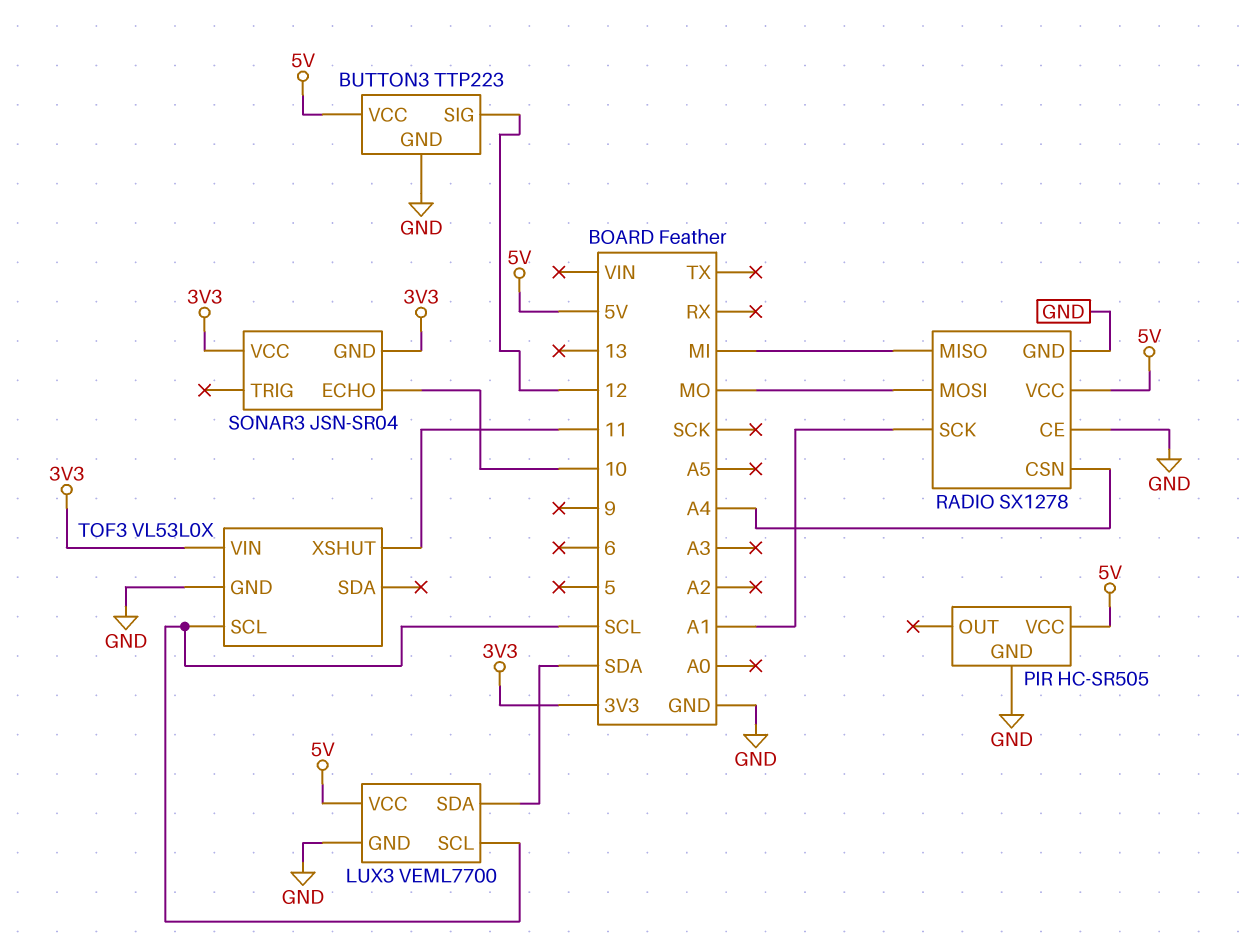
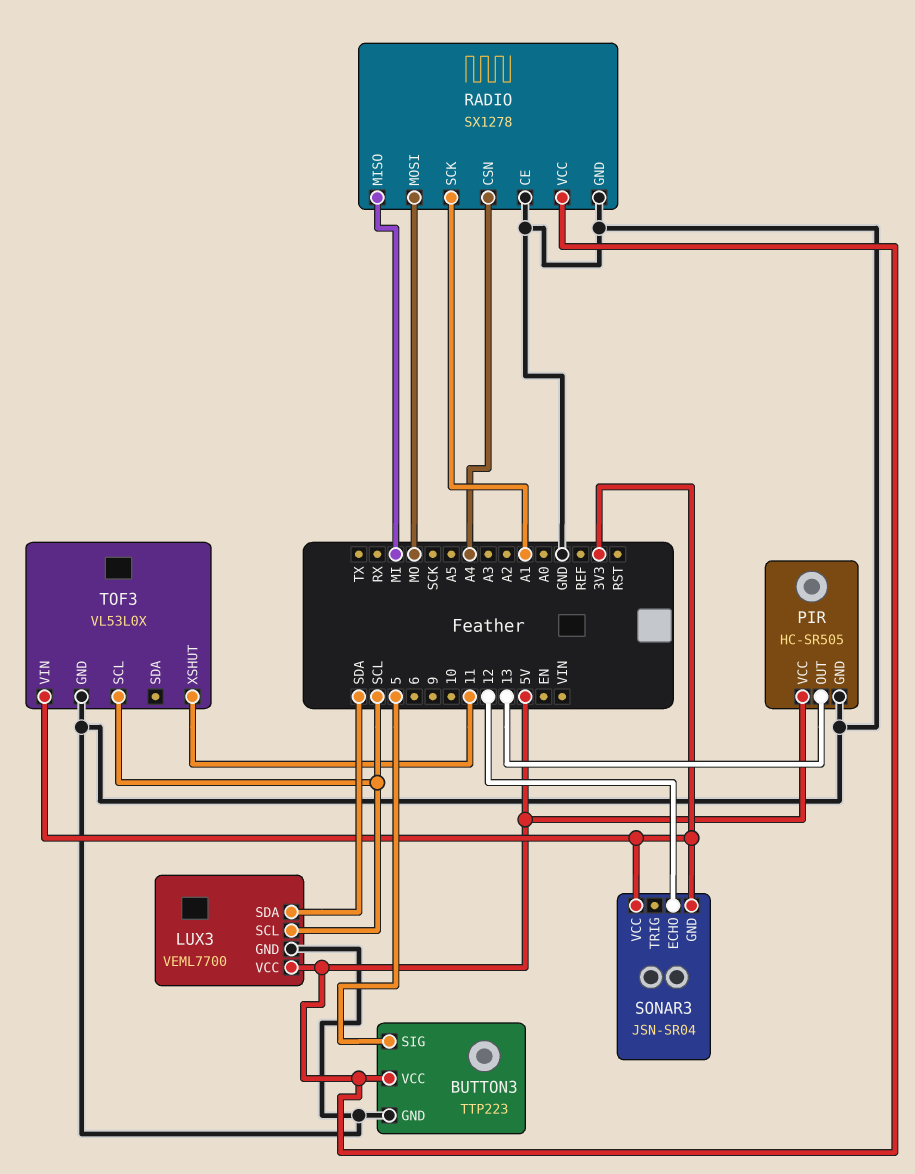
BUTTON3 pin SIG: 12 -> 5
PIR pin OUT: none -> 13
SONAR3 pin ECHO: 10 -> 12

